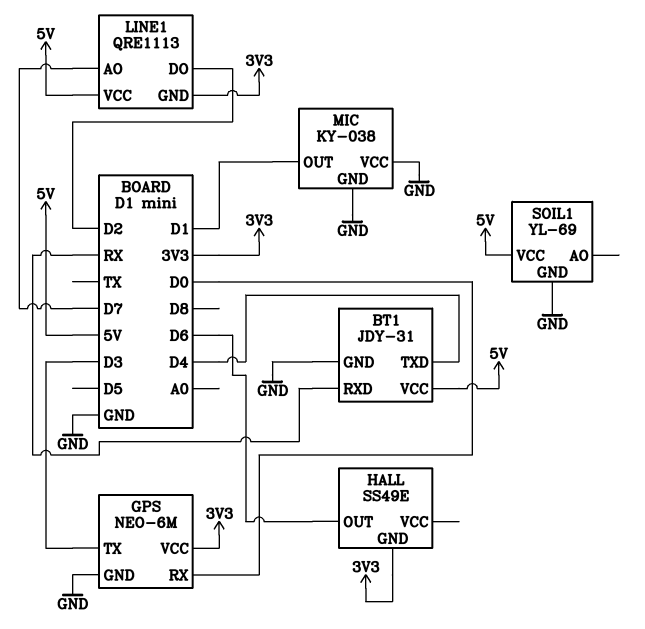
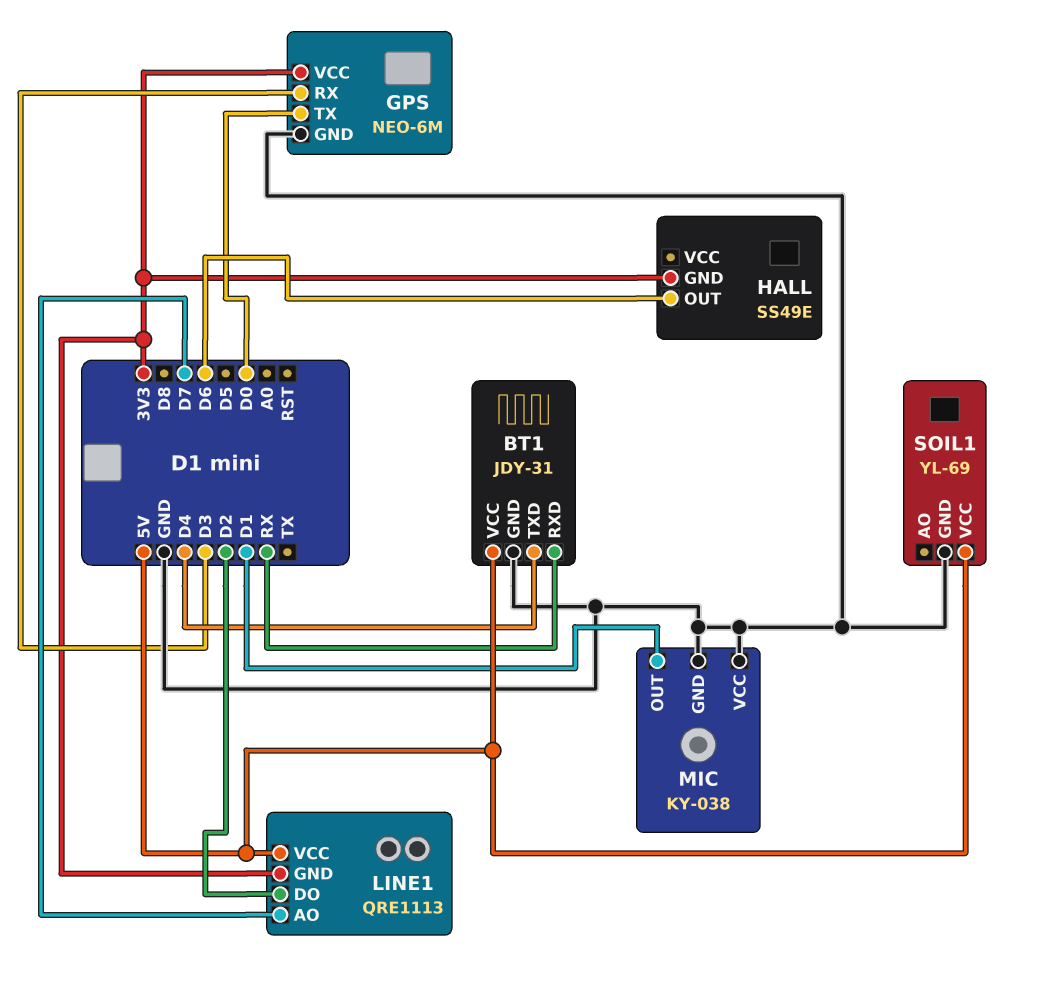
GPS pin RX: D0 -> D3
GPS pin TX: D3 -> D0

